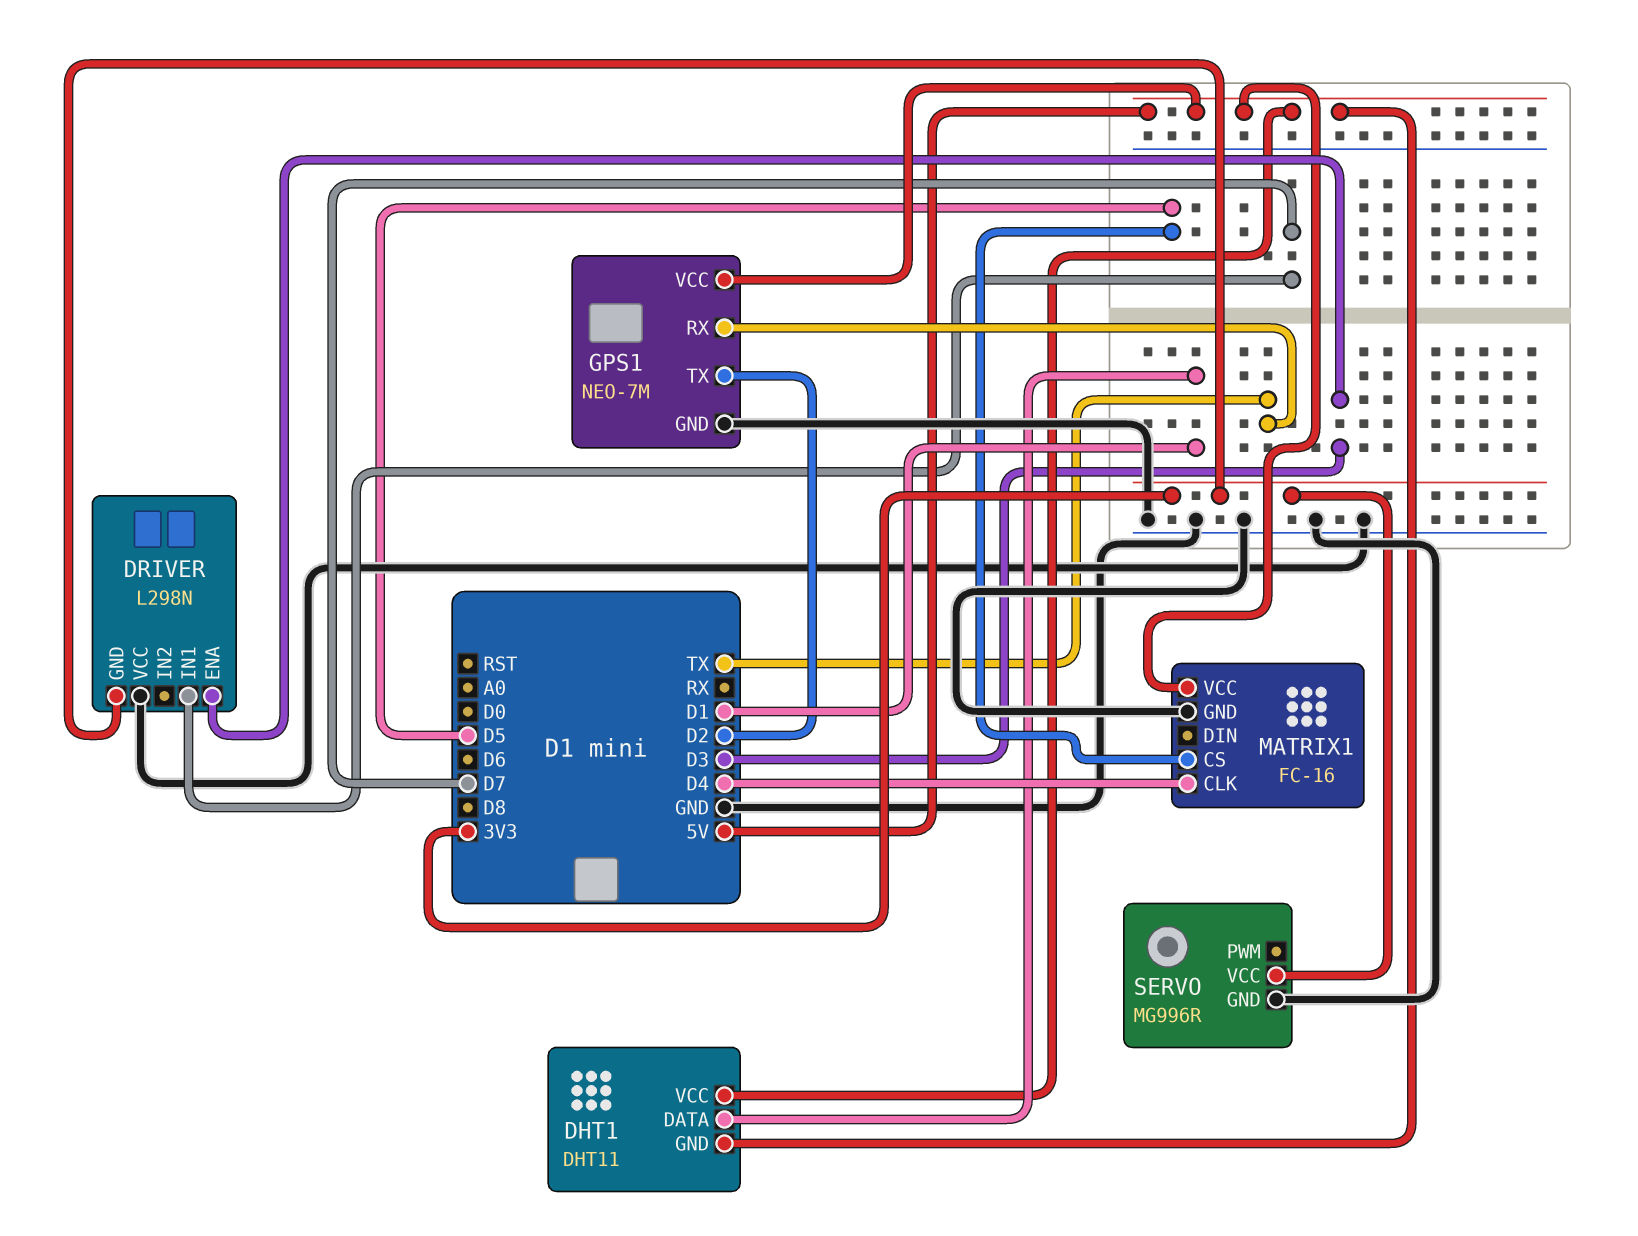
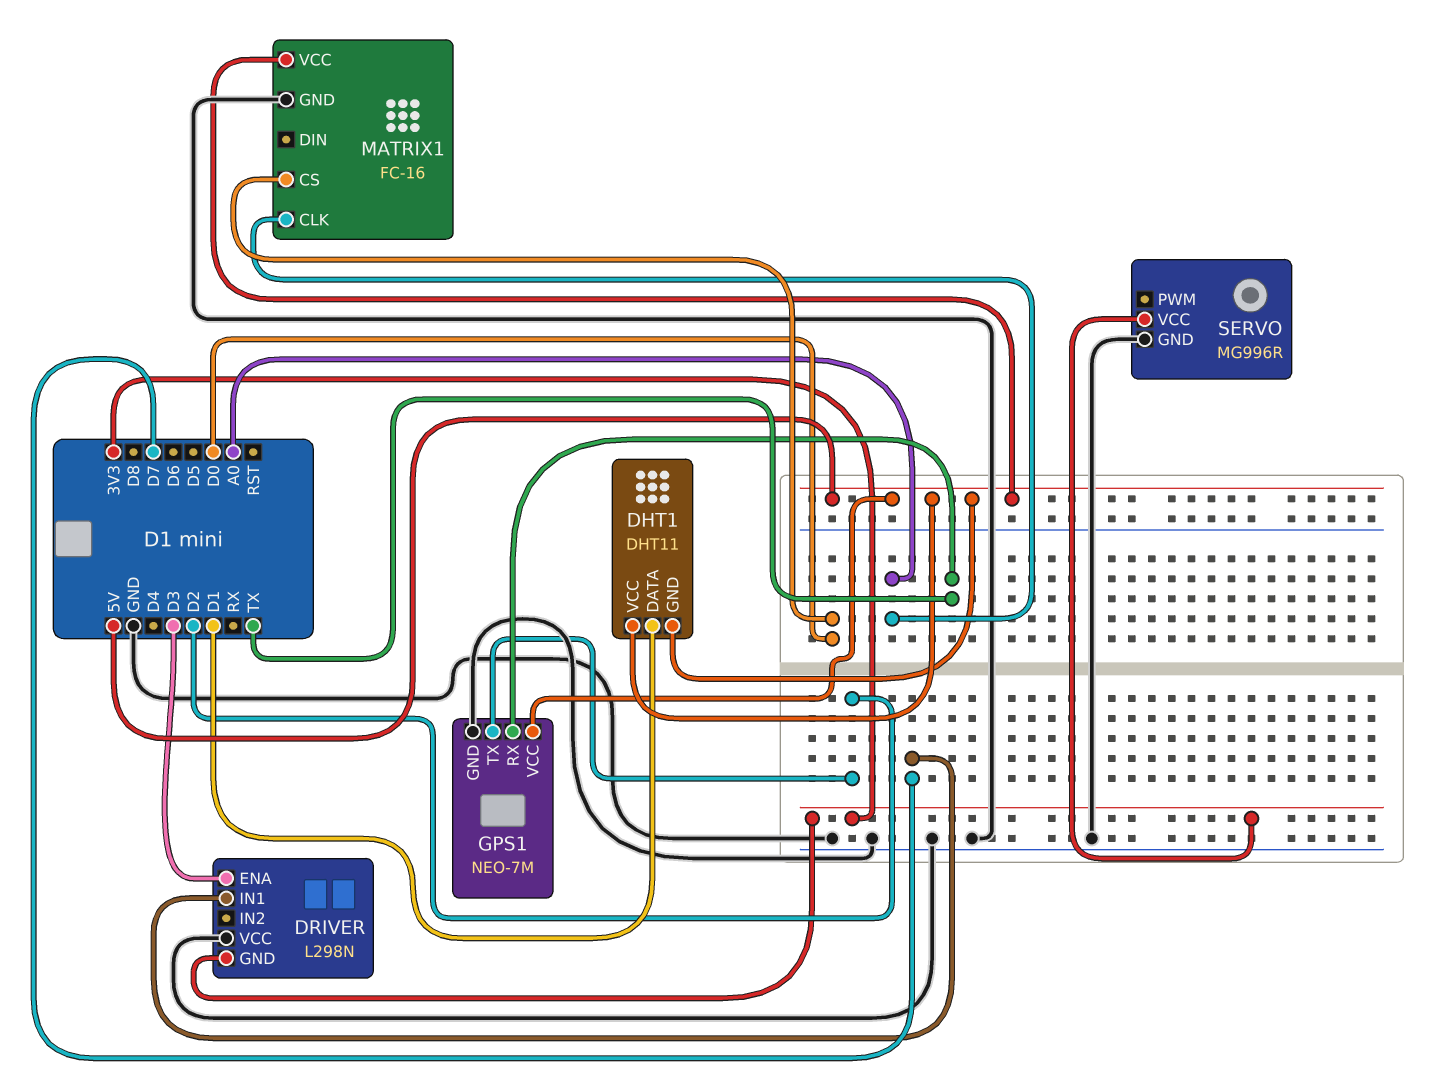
MATRIX1 pin CLK: D4 -> A0
MATRIX1 pin CS: D5 -> D0

